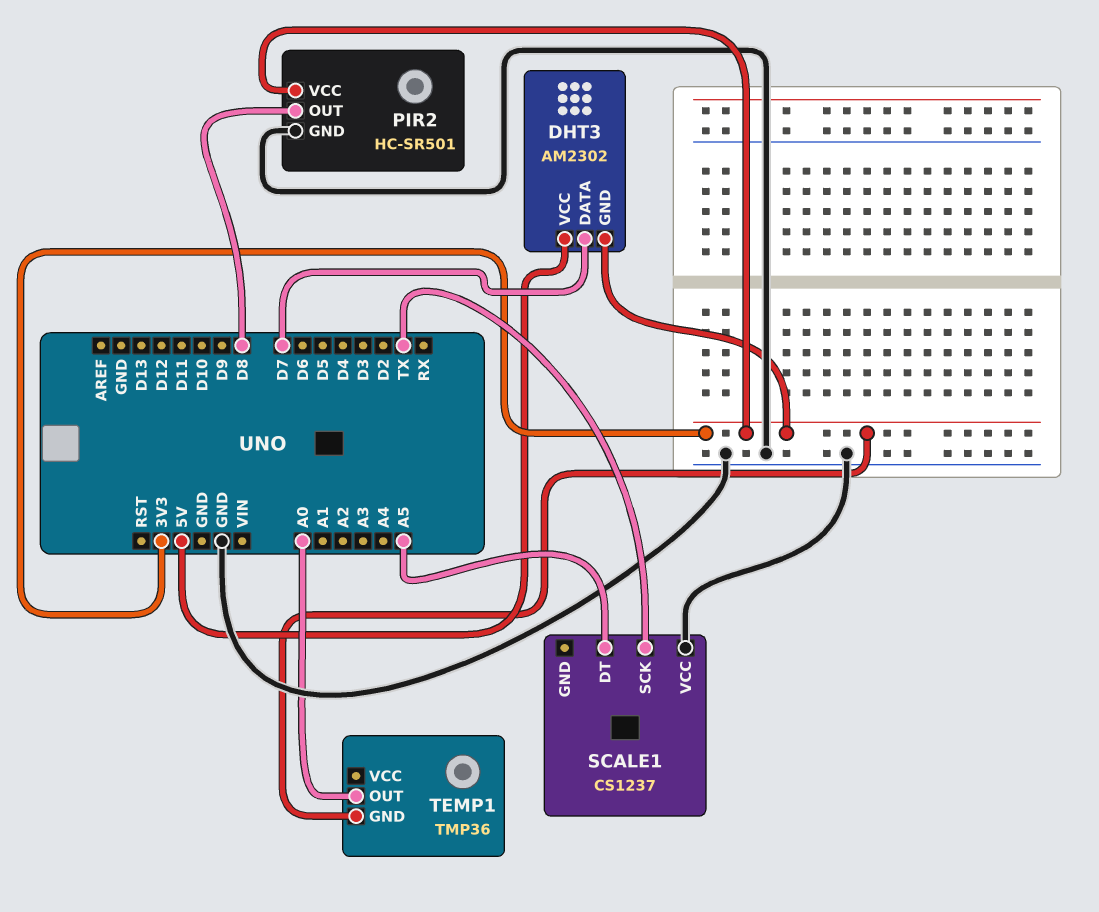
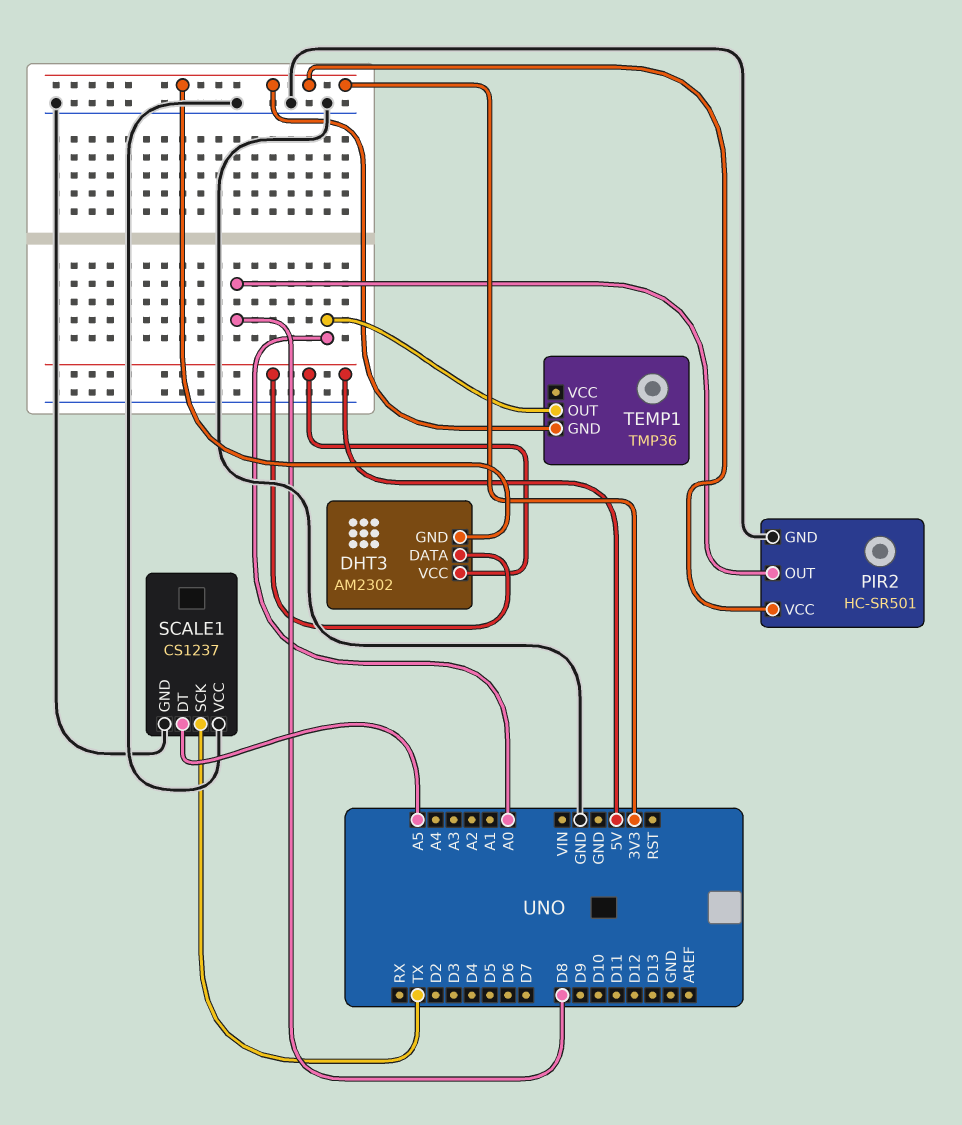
DHT3 pin DATA: D7 -> 5V
SCALE1 pin GND: none -> GND

